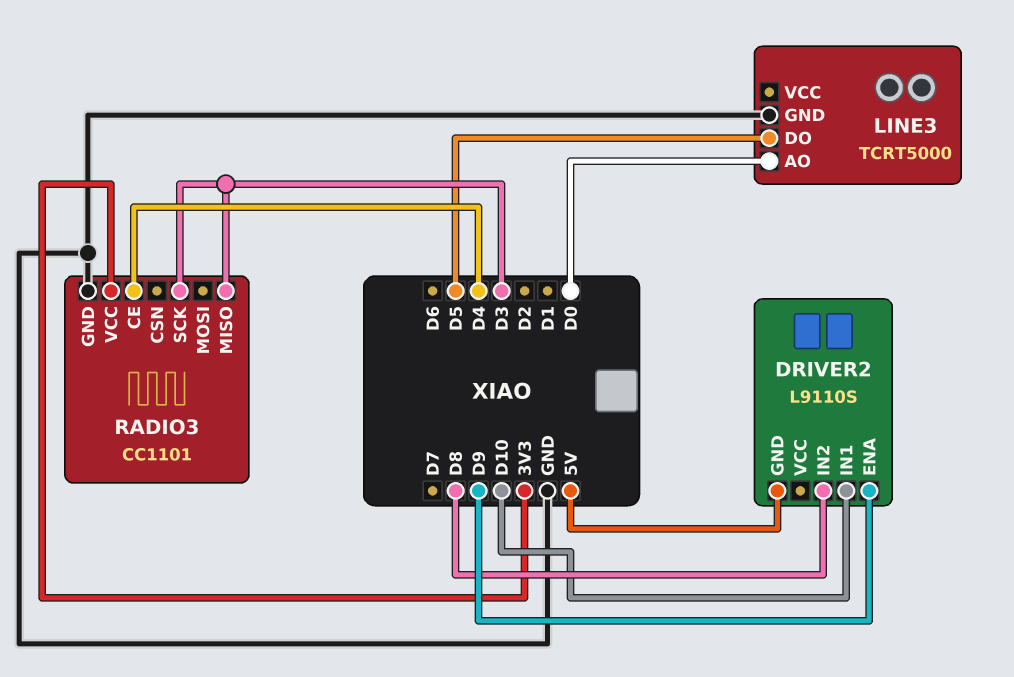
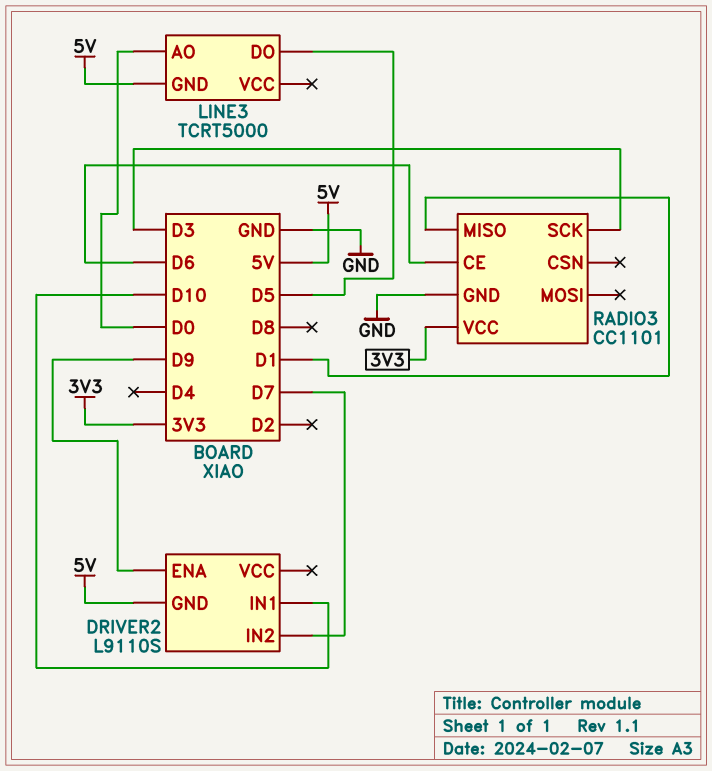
DRIVER2 pin IN2: D8 -> D7
LINE3 pin GND: GND -> 5V
RADIO3 pin CE: D4 -> D6
RADIO3 pin MISO: D3 -> D1

